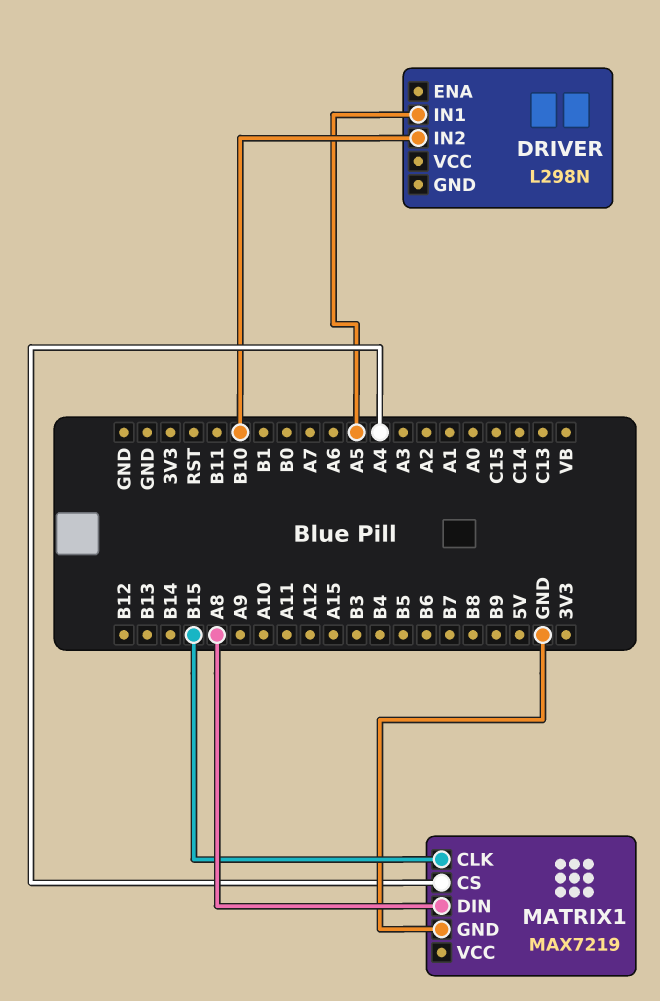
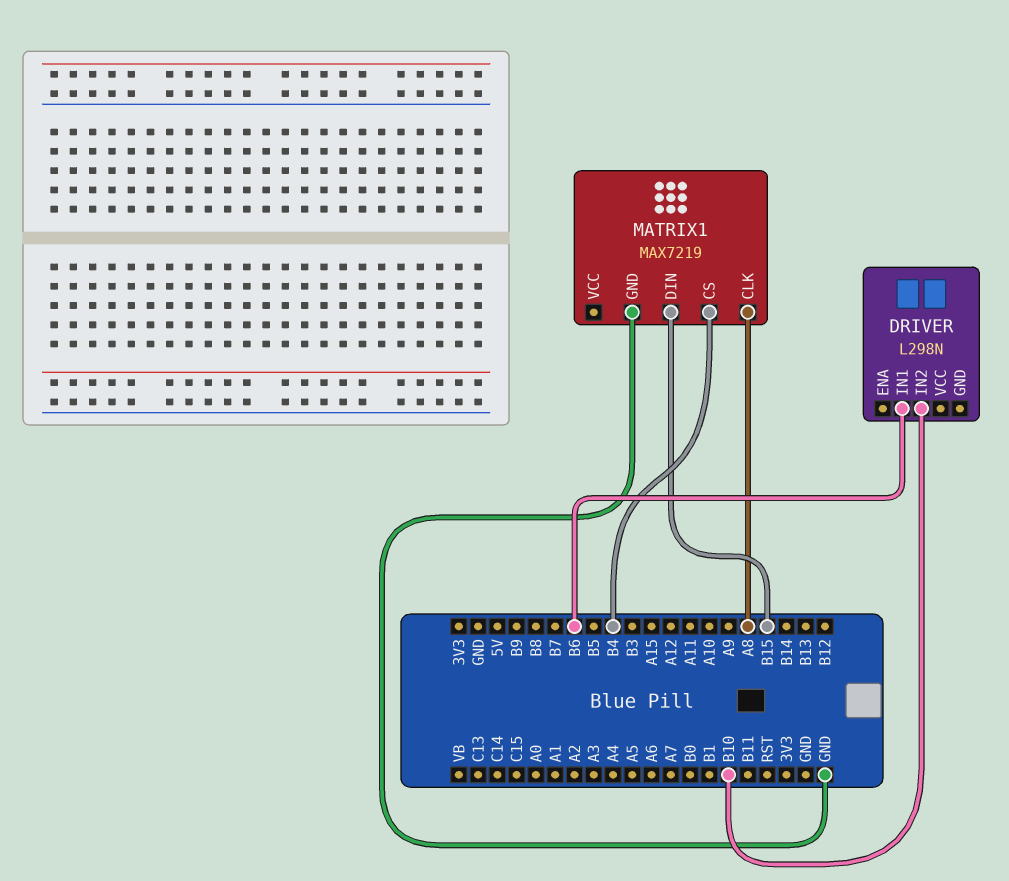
DRIVER pin IN1: A5 -> B6
MATRIX1 pin CLK: B15 -> A8
MATRIX1 pin CS: A4 -> B4
MATRIX1 pin DIN: A8 -> B15

